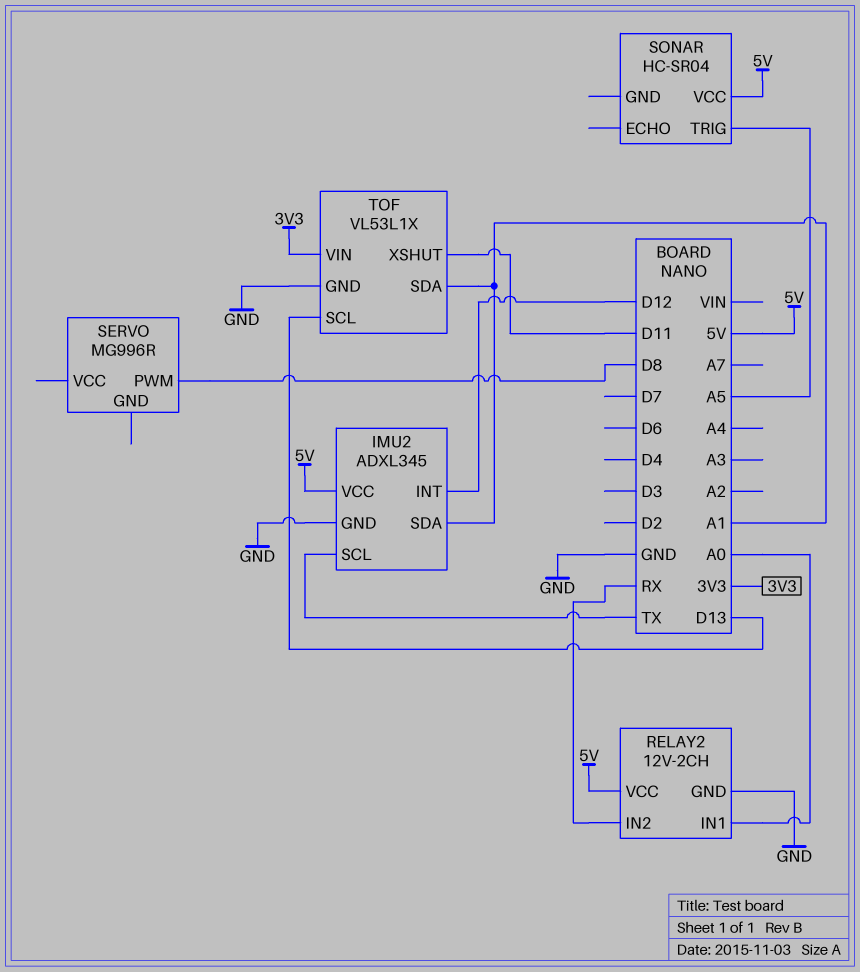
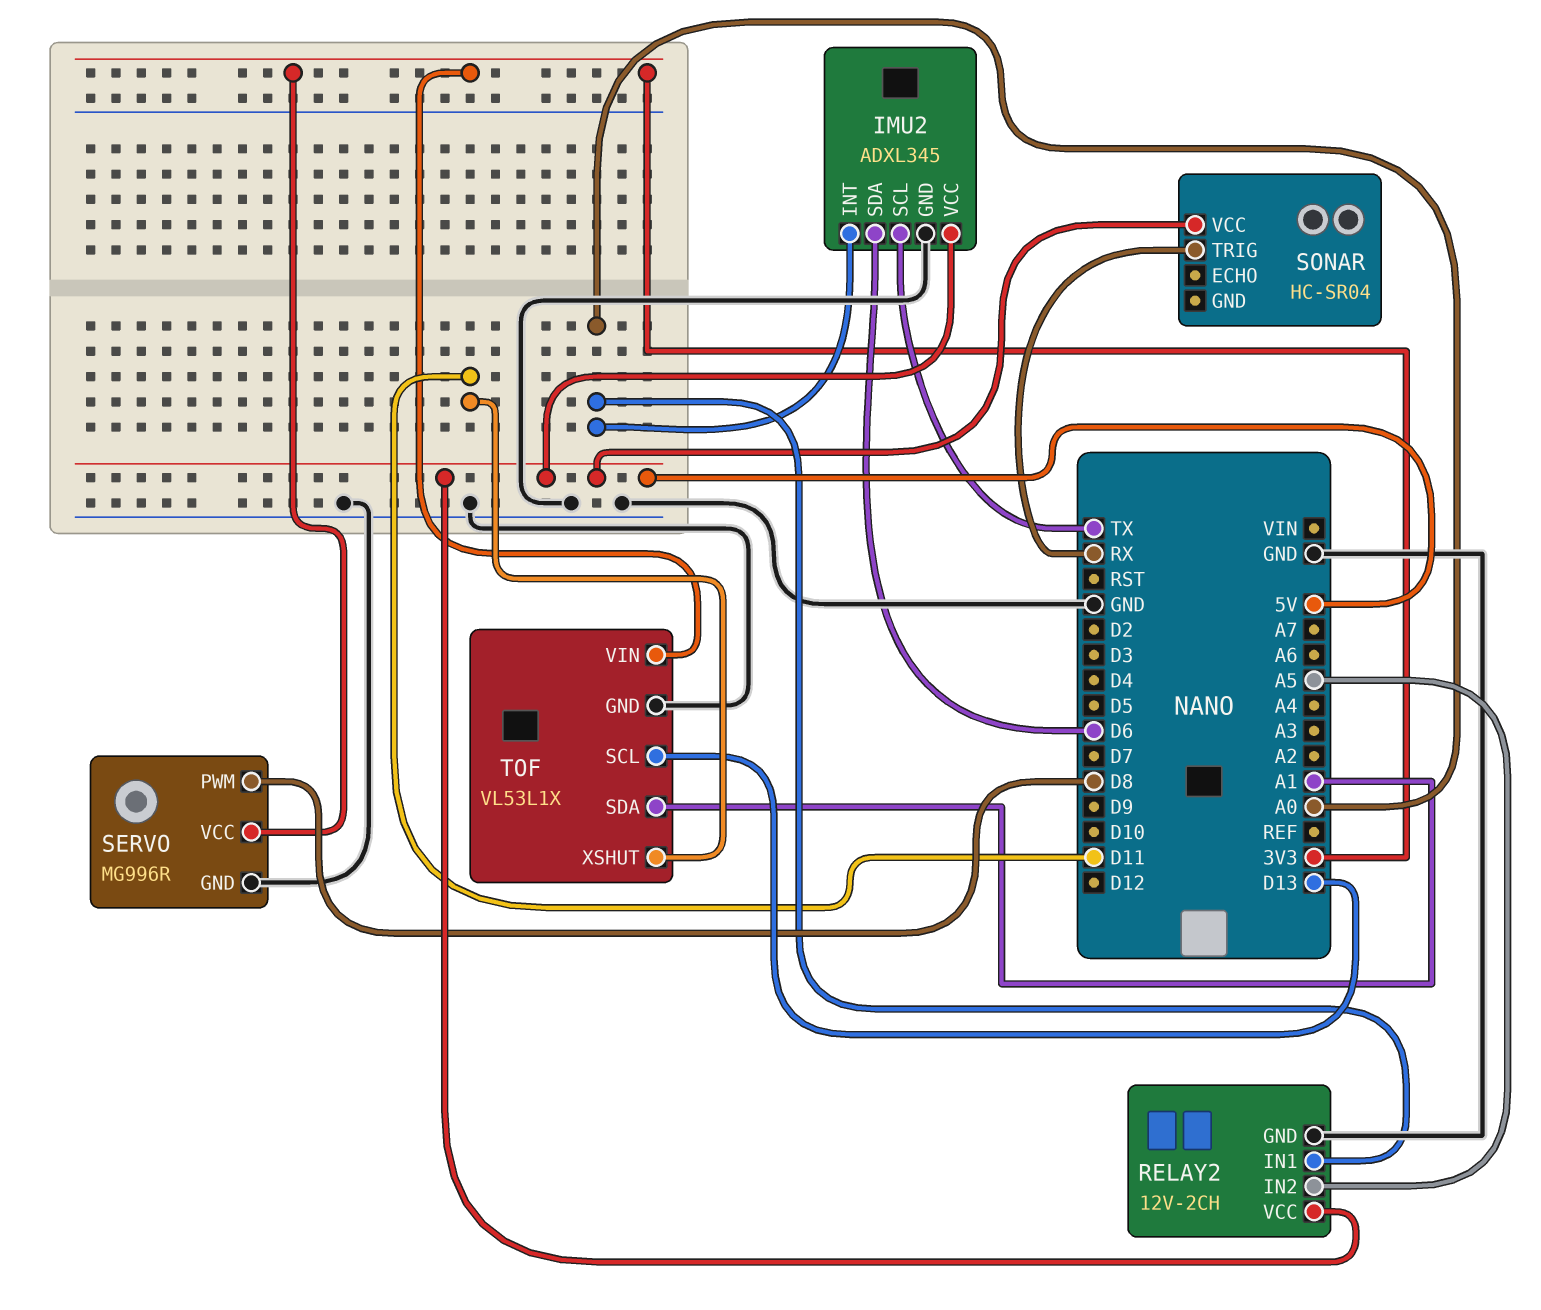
IMU2 pin INT: D12 -> A0
IMU2 pin SDA: A1 -> D6
RELAY2 pin IN2: RX -> A5
SERVO pin GND: none -> GND
SERVO pin VCC: none -> 3V3
SONAR pin TRIG: A5 -> RX

